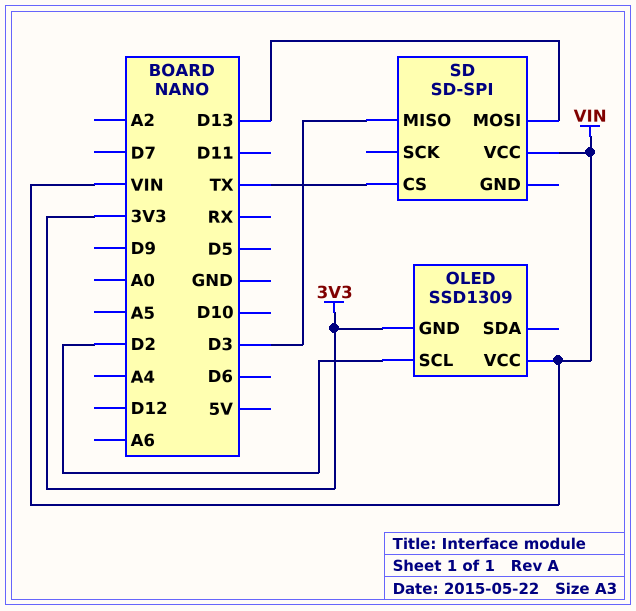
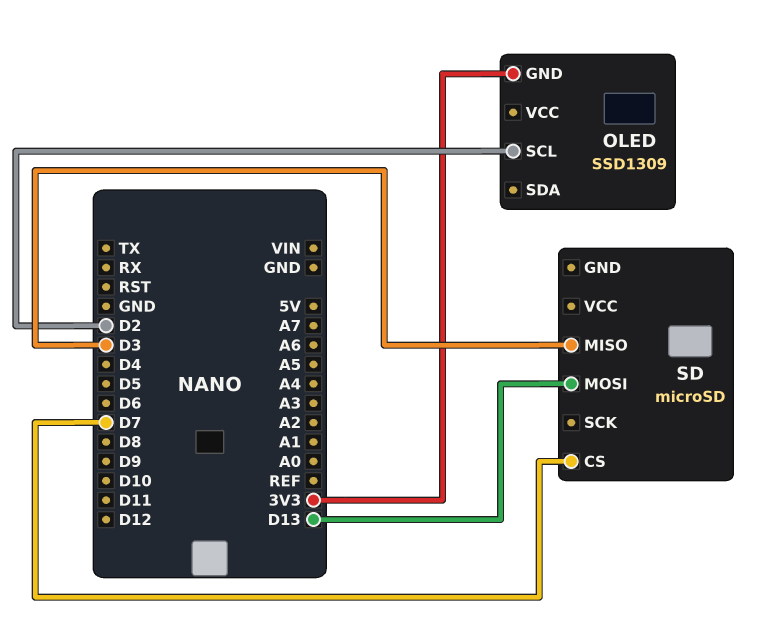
OLED pin VCC: VIN -> none
SD: SD-SPI -> microSD
SD pin CS: TX -> D7
SD pin VCC: VIN -> none

